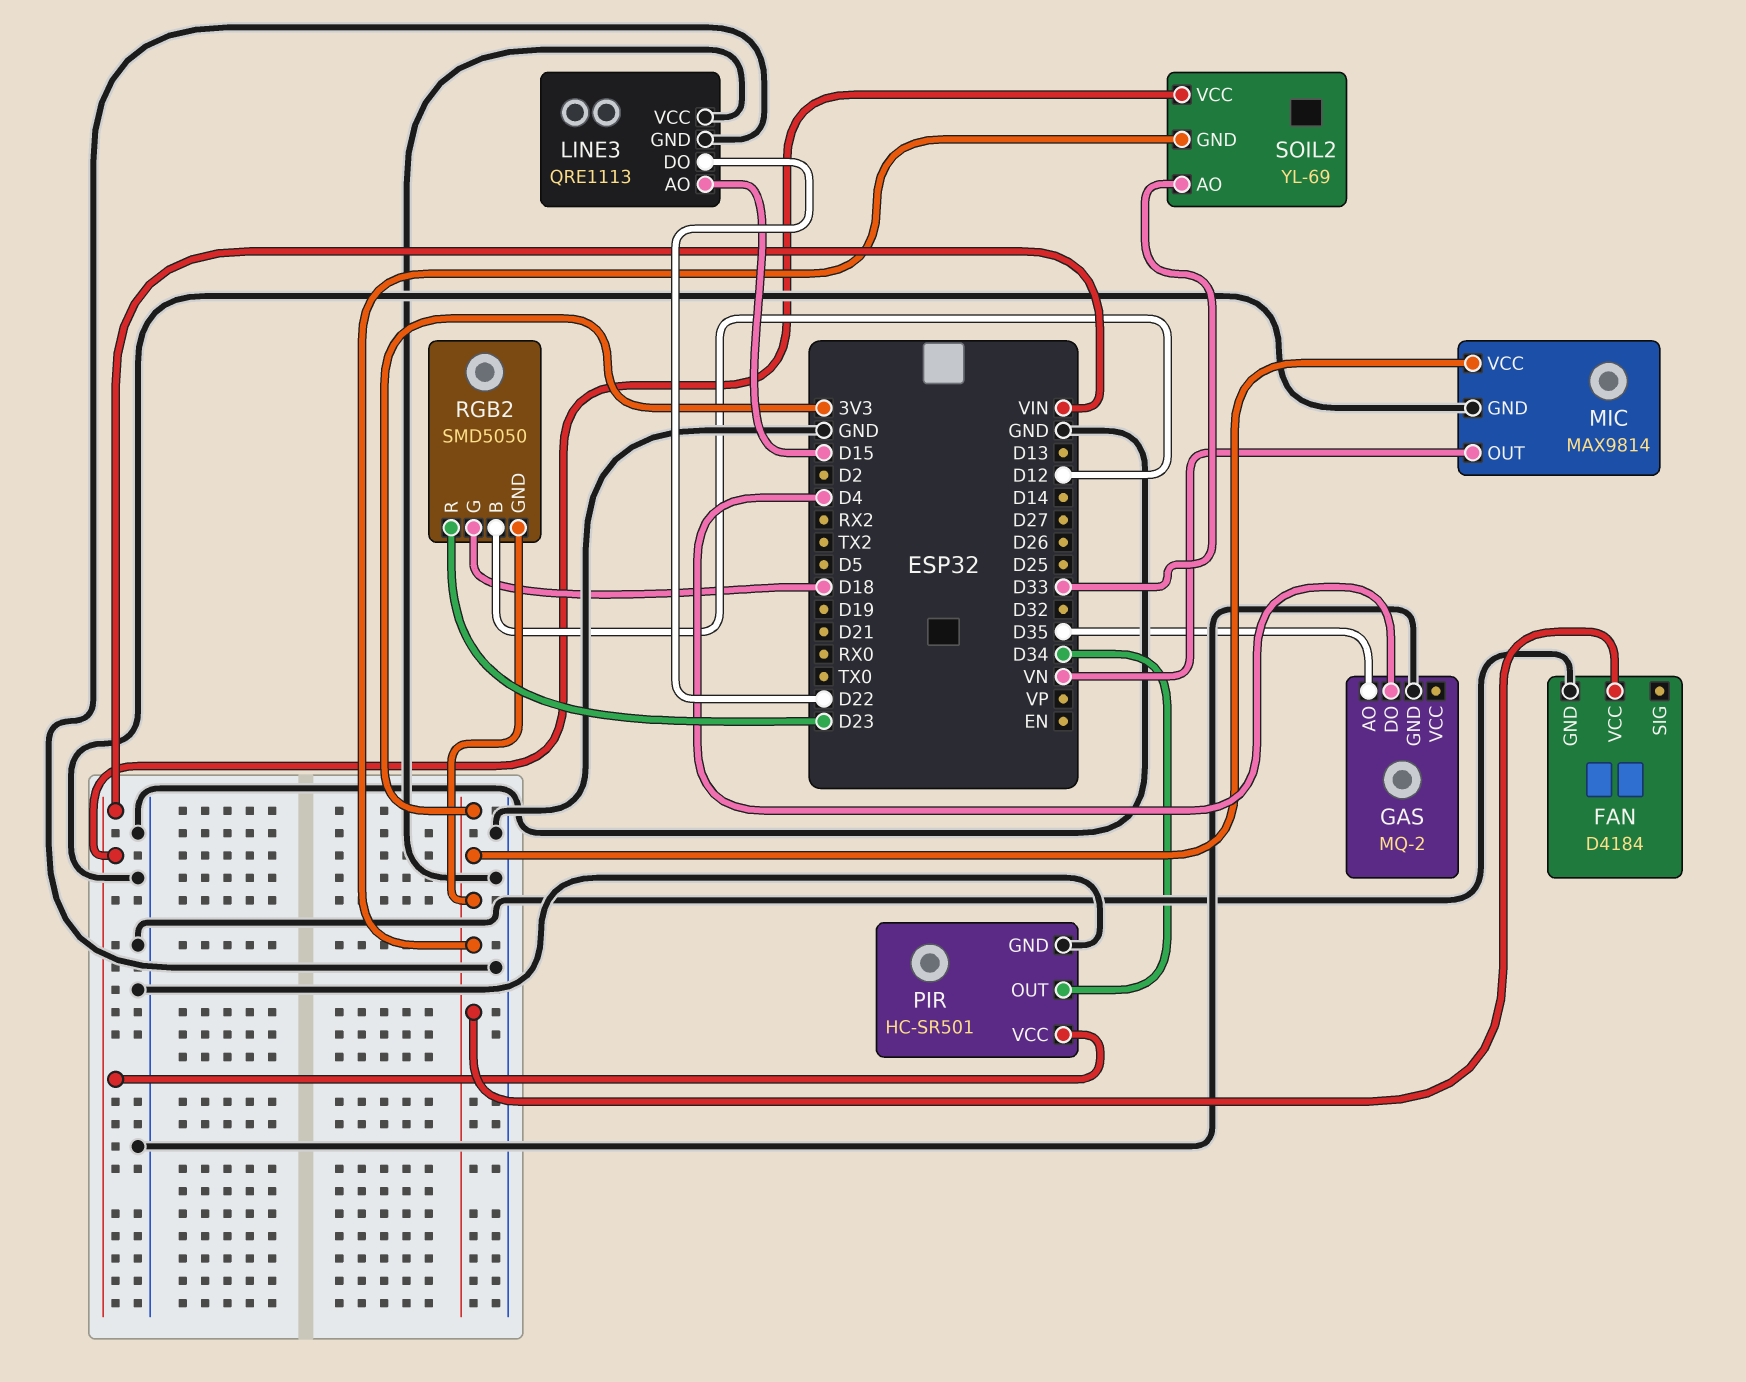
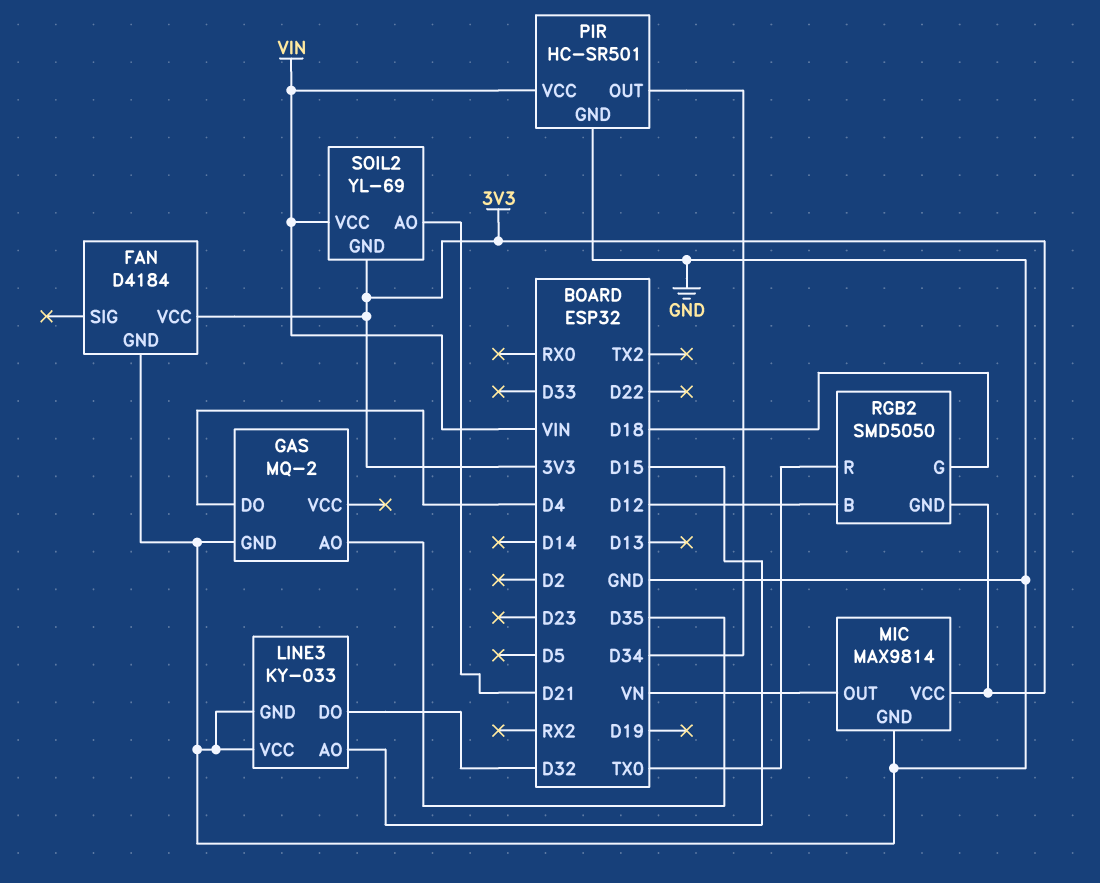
LINE3: QRE1113 -> KY-033
LINE3 pin DO: D22 -> D32
RGB2 pin R: D23 -> TX0
SOIL2 pin AO: D33 -> D21

